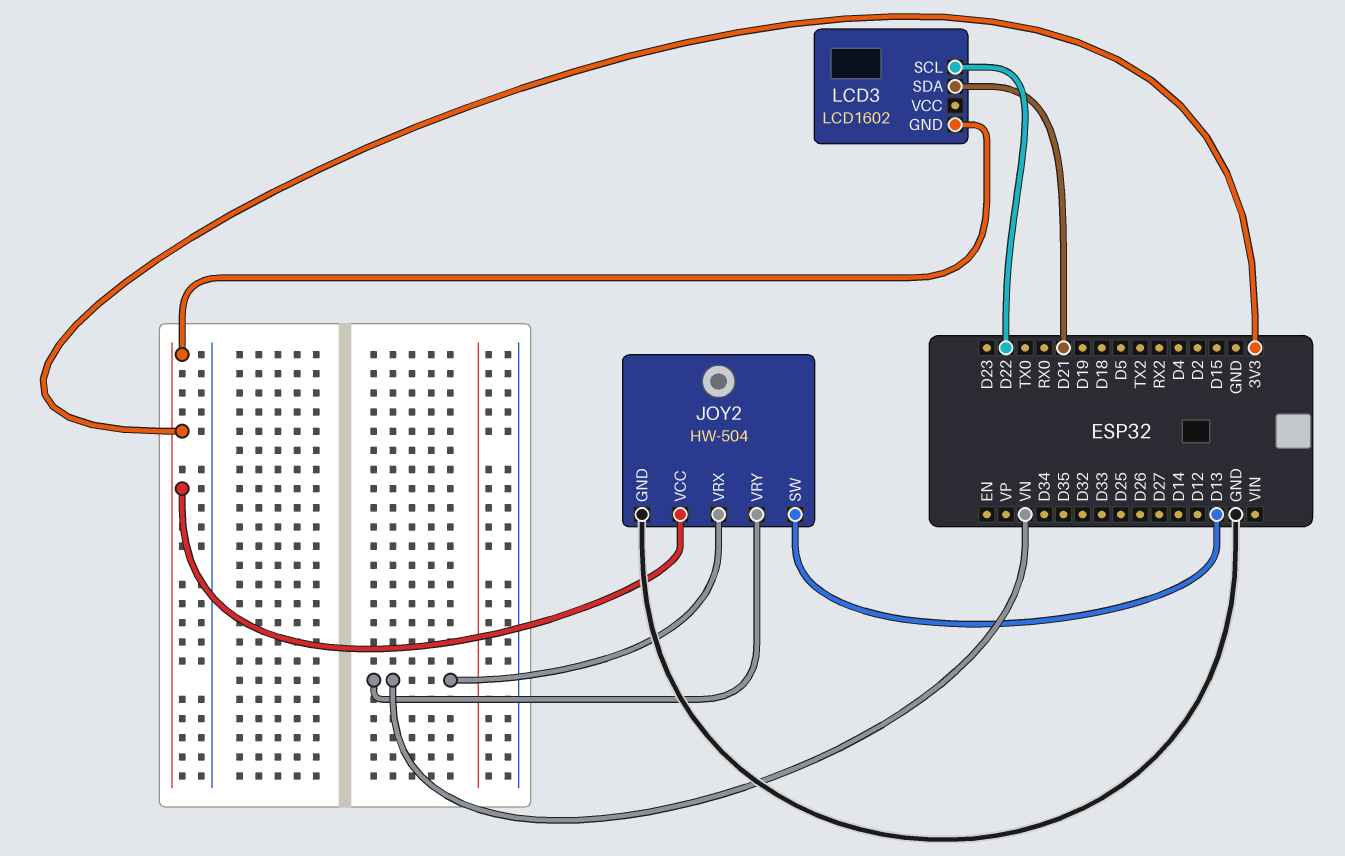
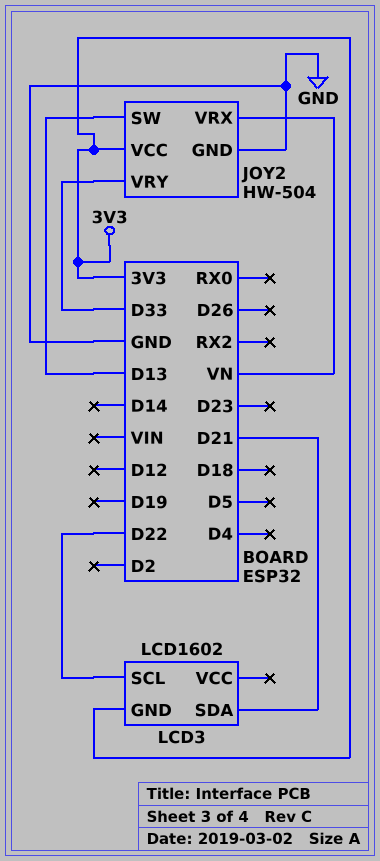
JOY2 pin VRY: VN -> D33

